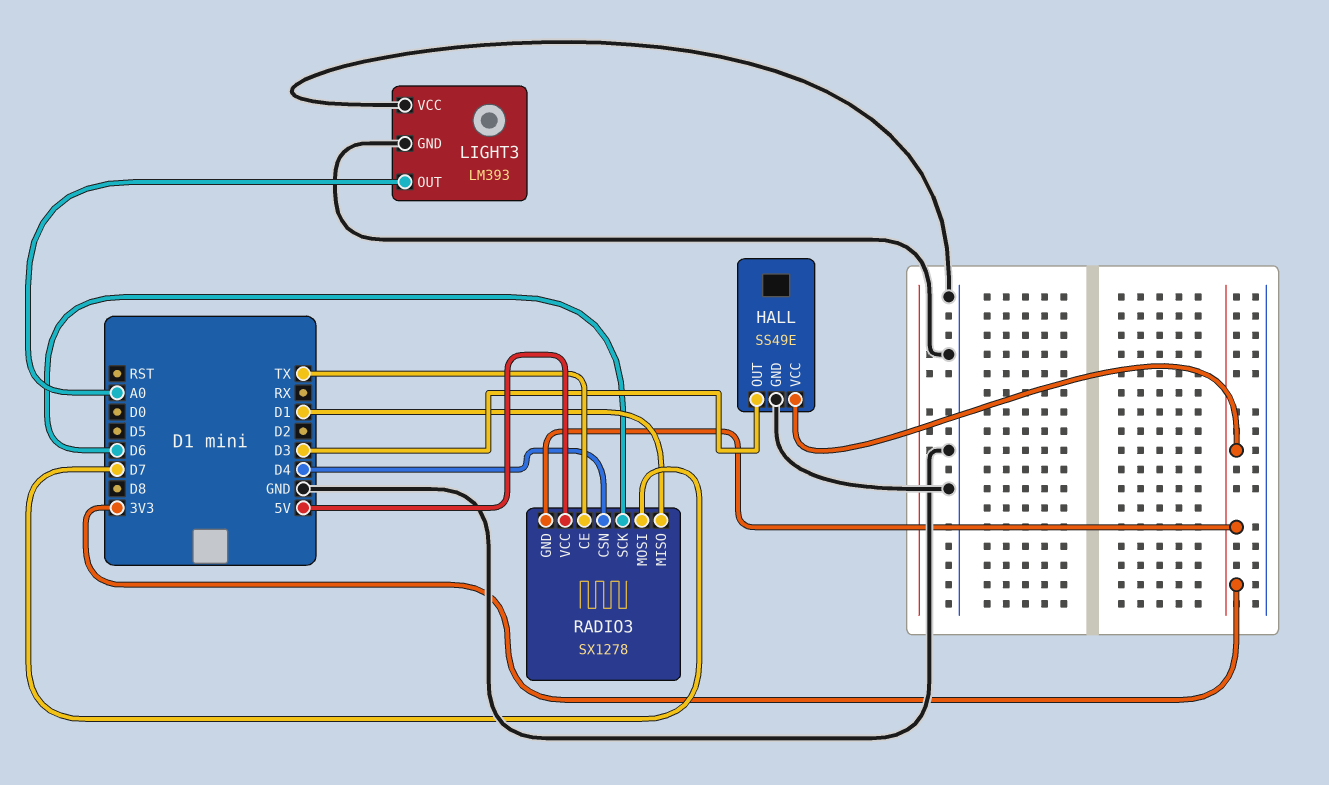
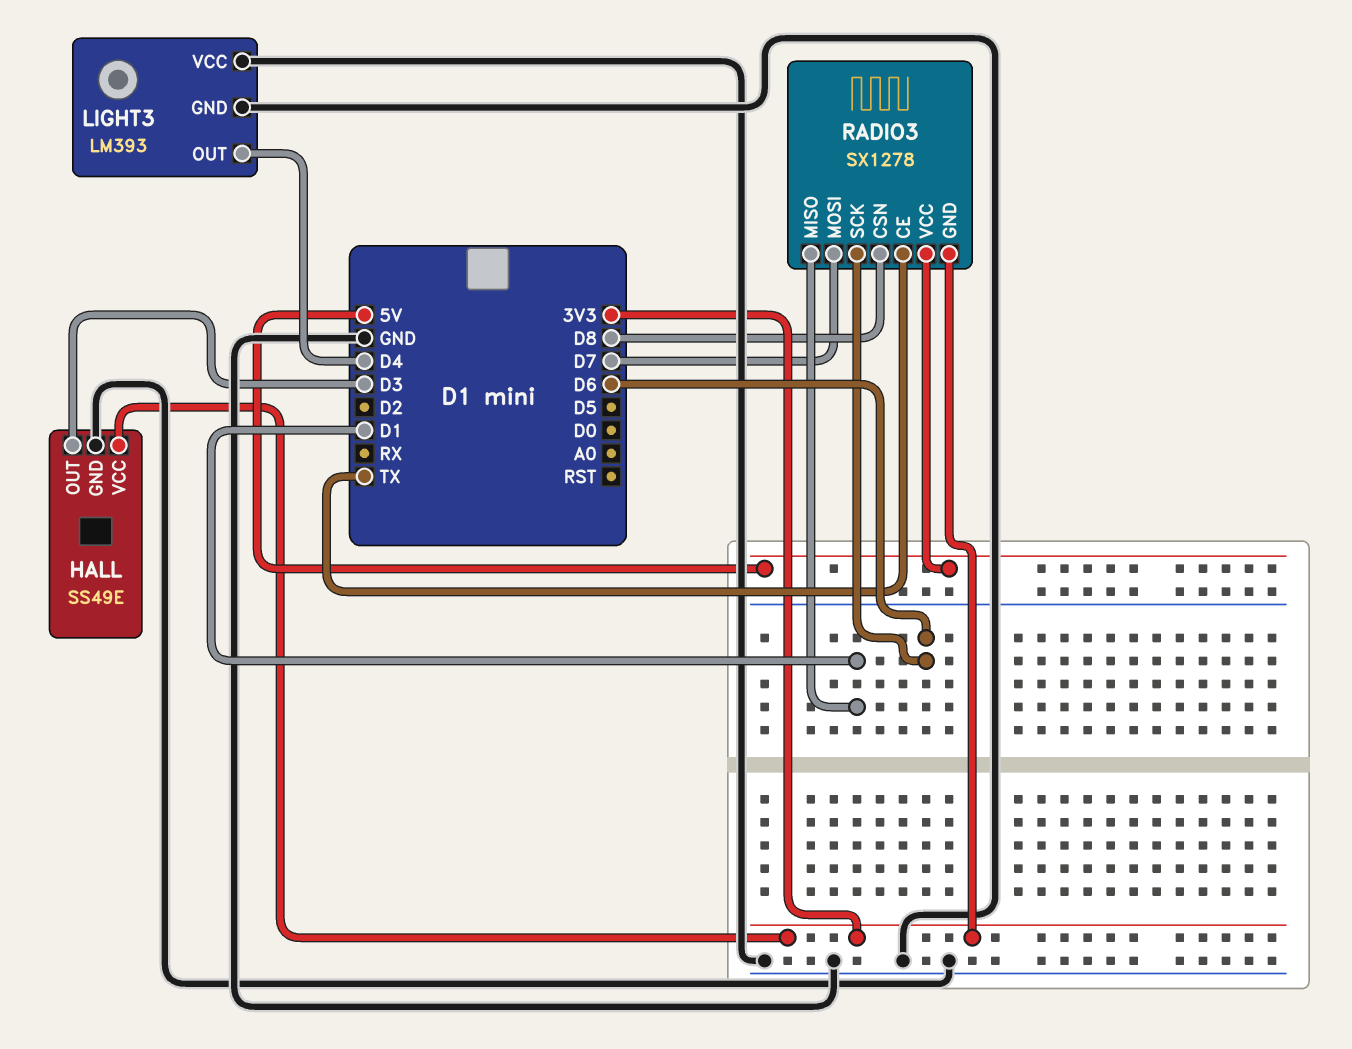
LIGHT3 pin OUT: A0 -> D4
RADIO3 pin CSN: D4 -> D8

